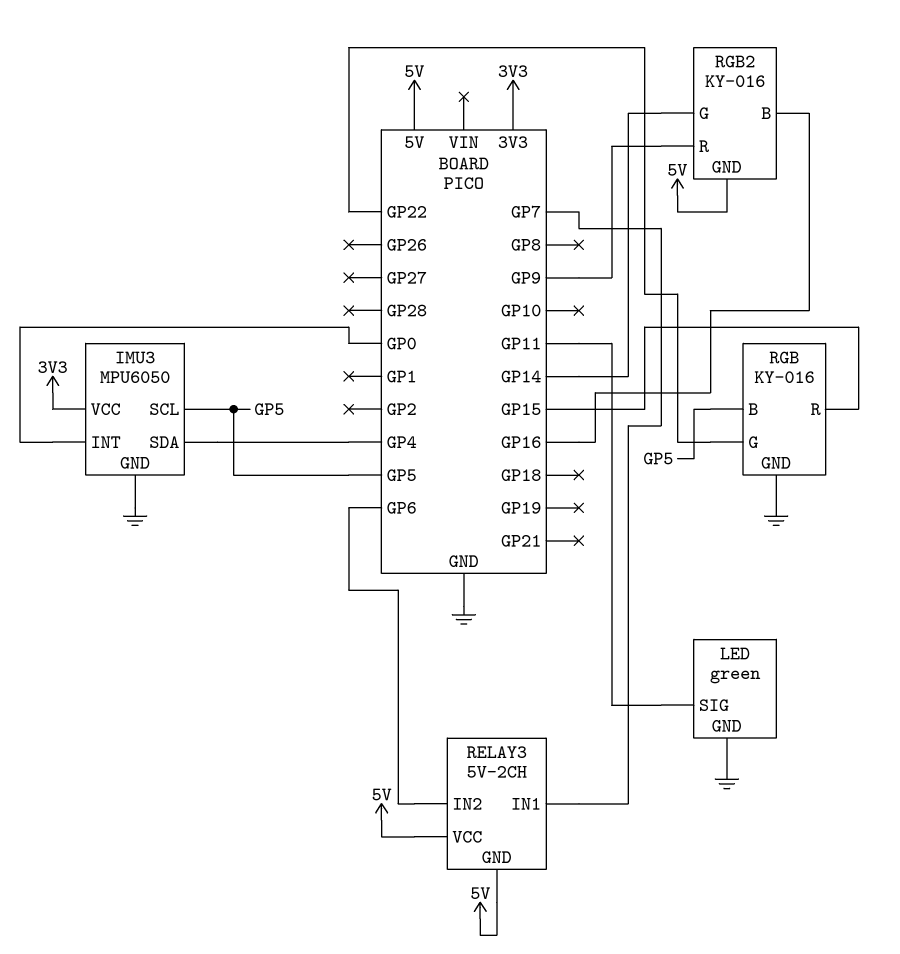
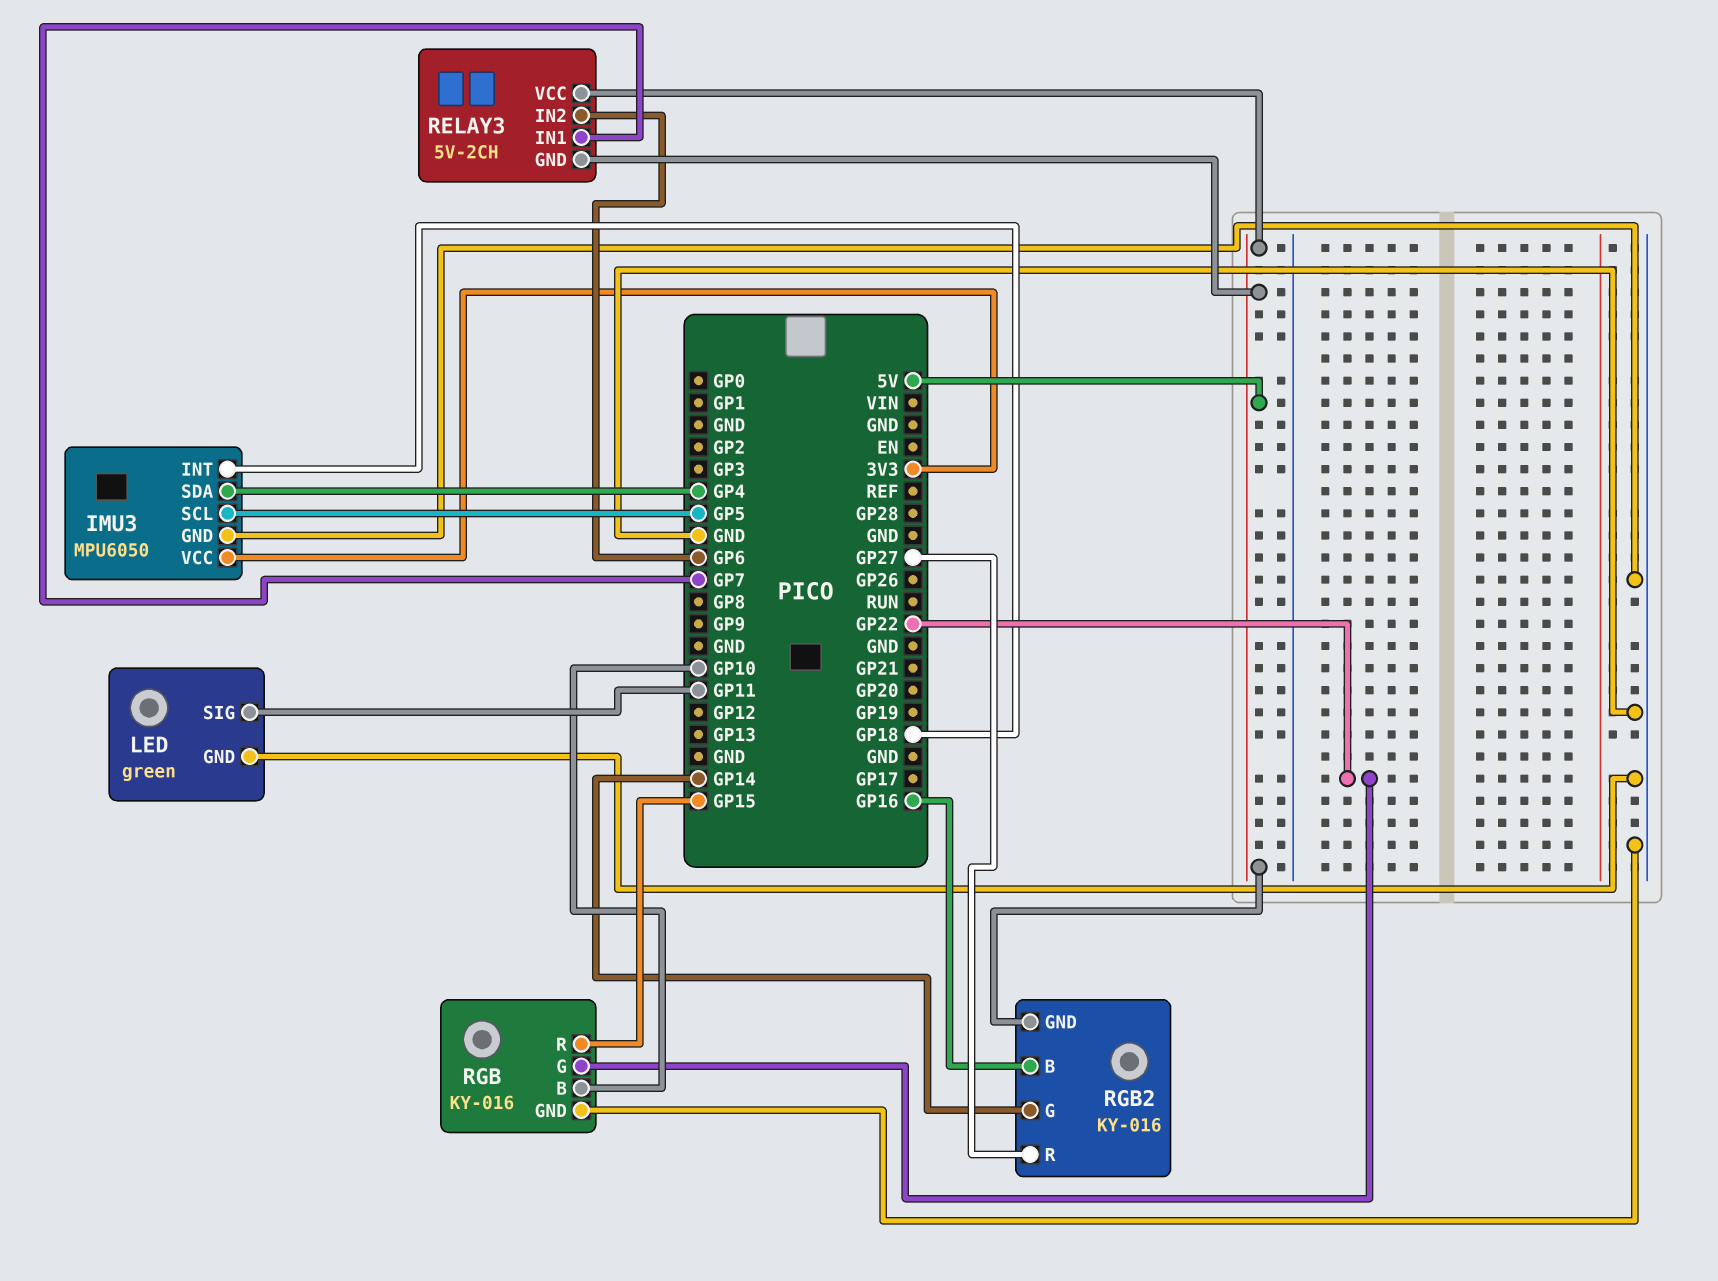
IMU3 pin INT: GP0 -> GP18
RGB pin B: GP5 -> GP10
RGB2 pin R: GP9 -> GP27

